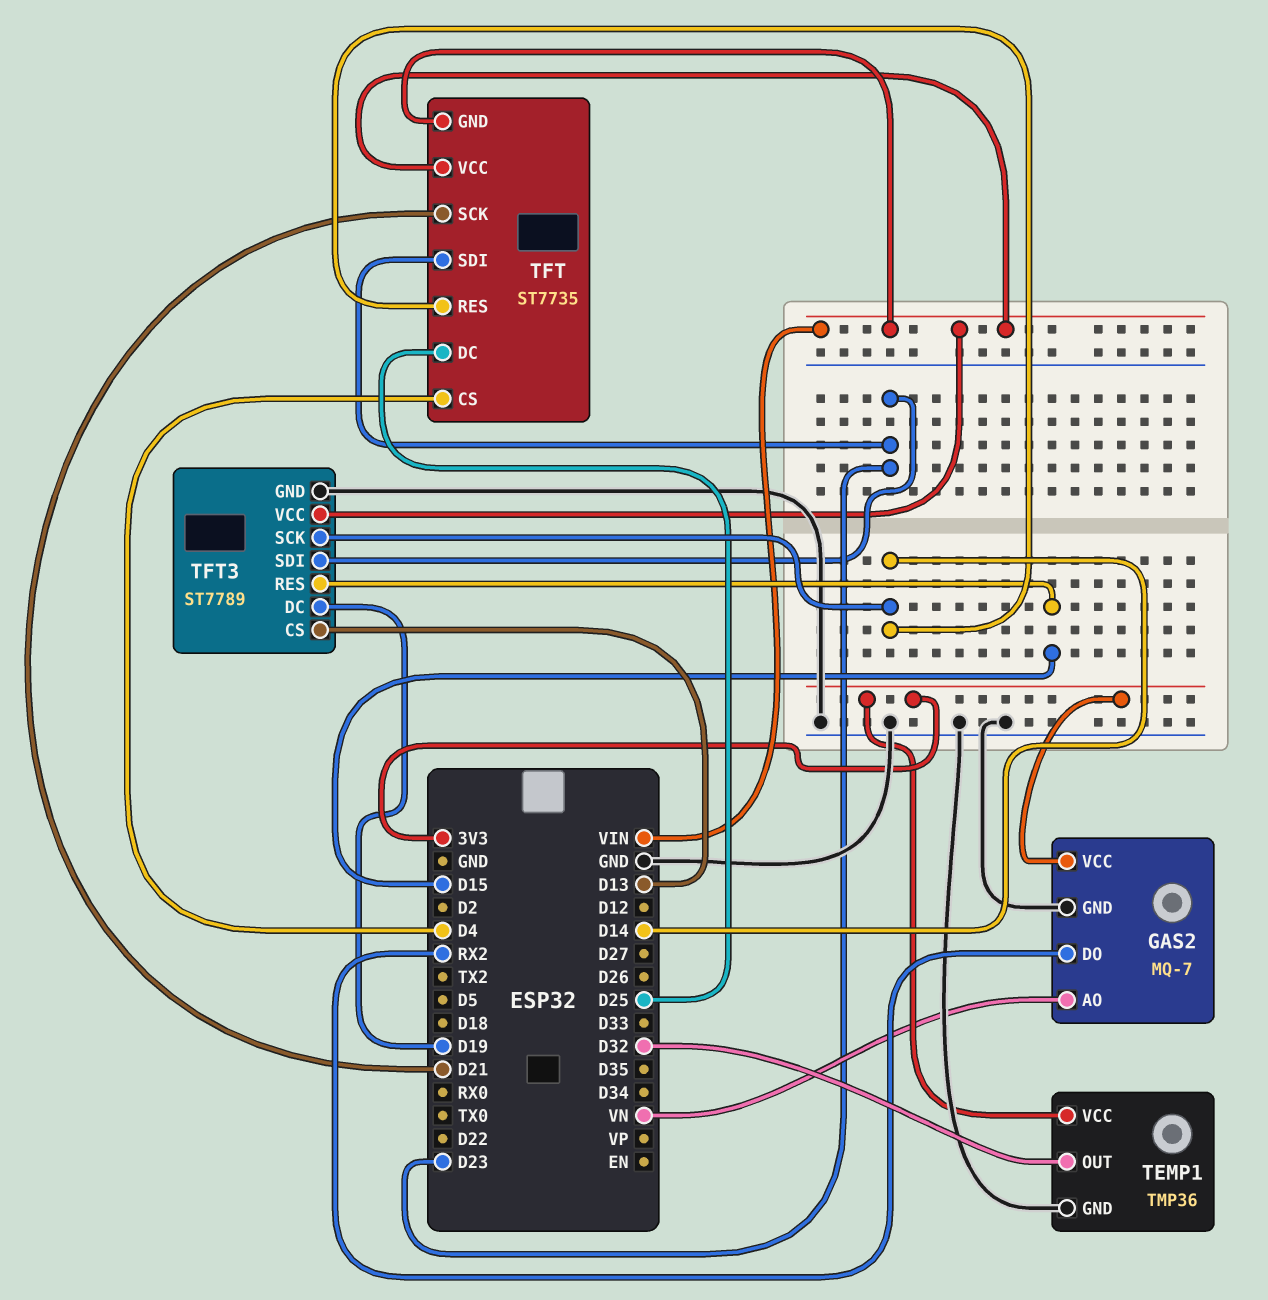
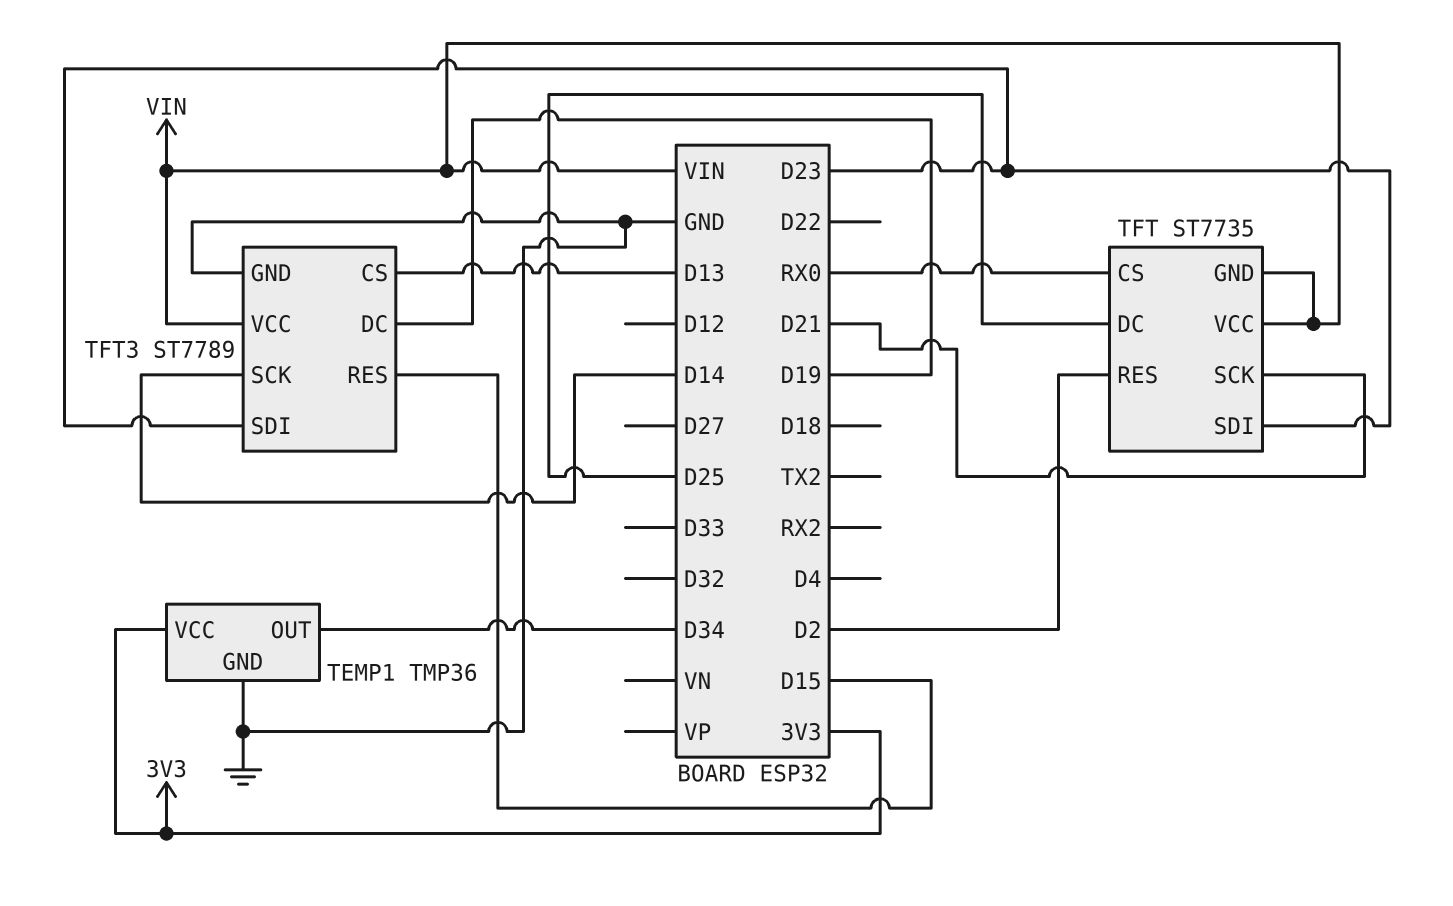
GAS2: MQ-7 -> none
GAS2 pin AO: VN -> none
GAS2 pin DO: RX2 -> none
GAS2 pin GND: GND -> none
GAS2 pin VCC: 3V3 -> none
TEMP1 pin OUT: D32 -> D34
TFT pin CS: D4 -> RX0
TFT pin RES: D14 -> D2

